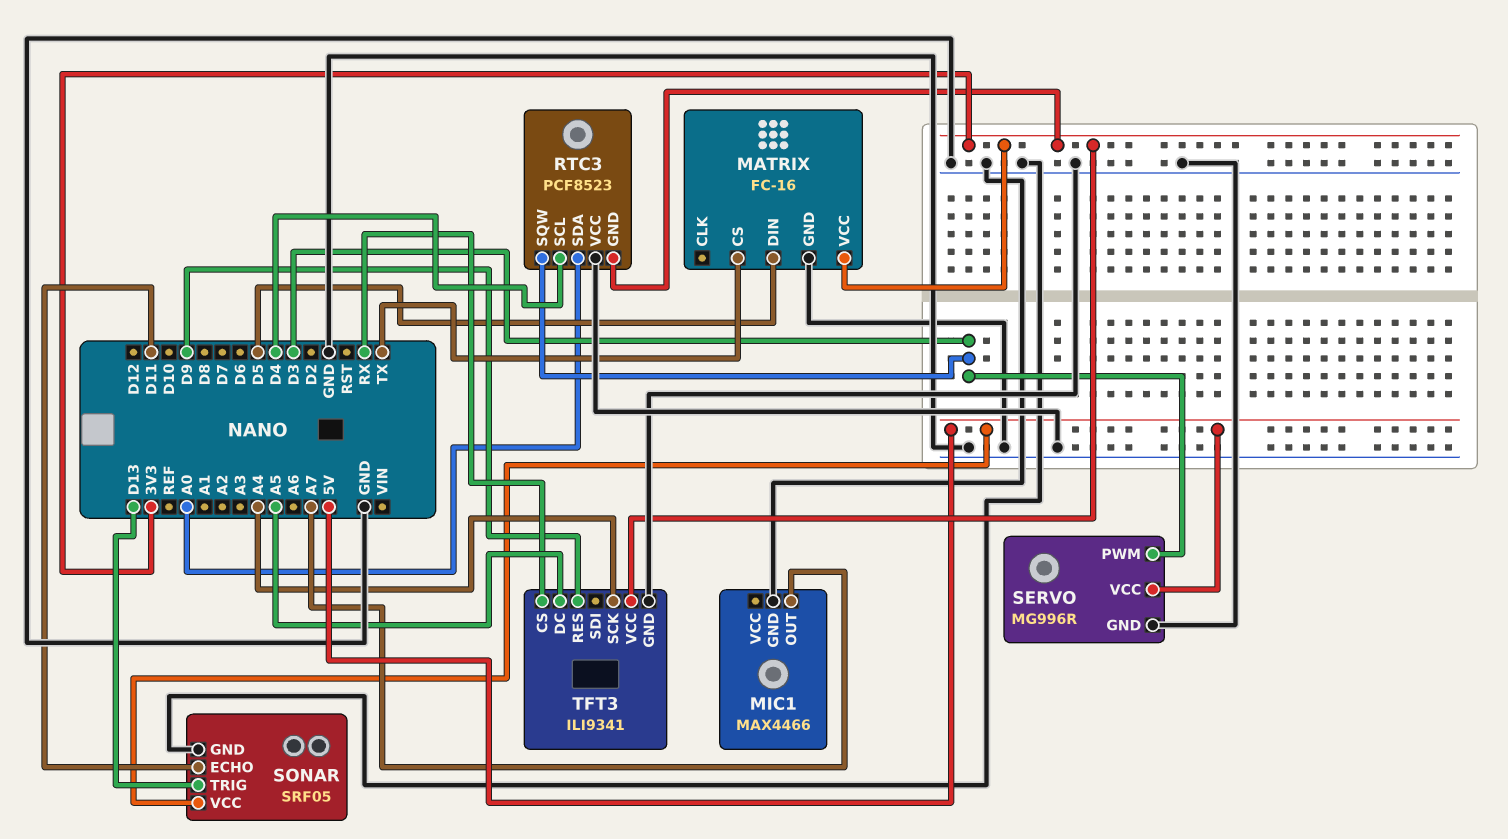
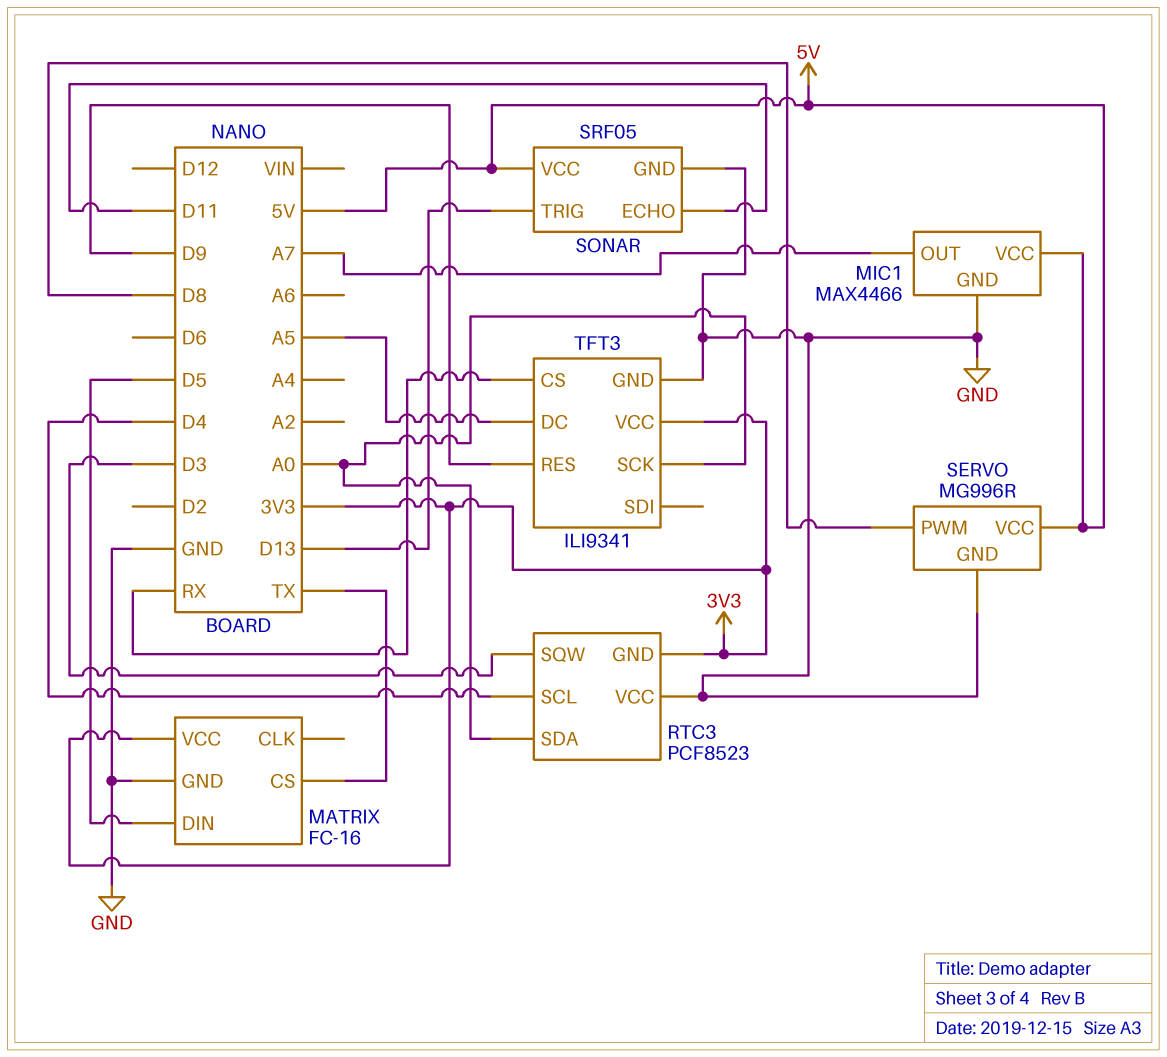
MIC1 pin VCC: none -> 5V
SERVO pin PWM: D3 -> D8
TFT3 pin SCK: A4 -> A0

